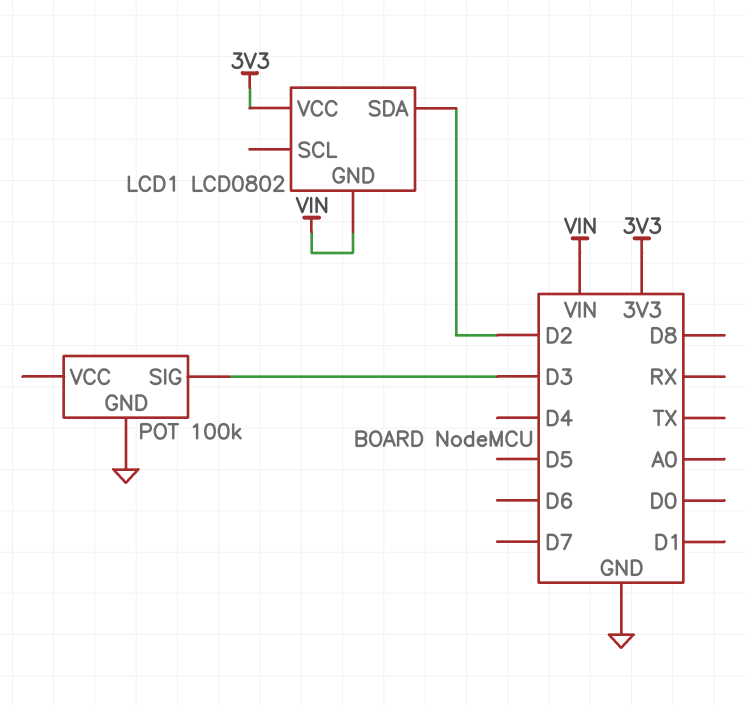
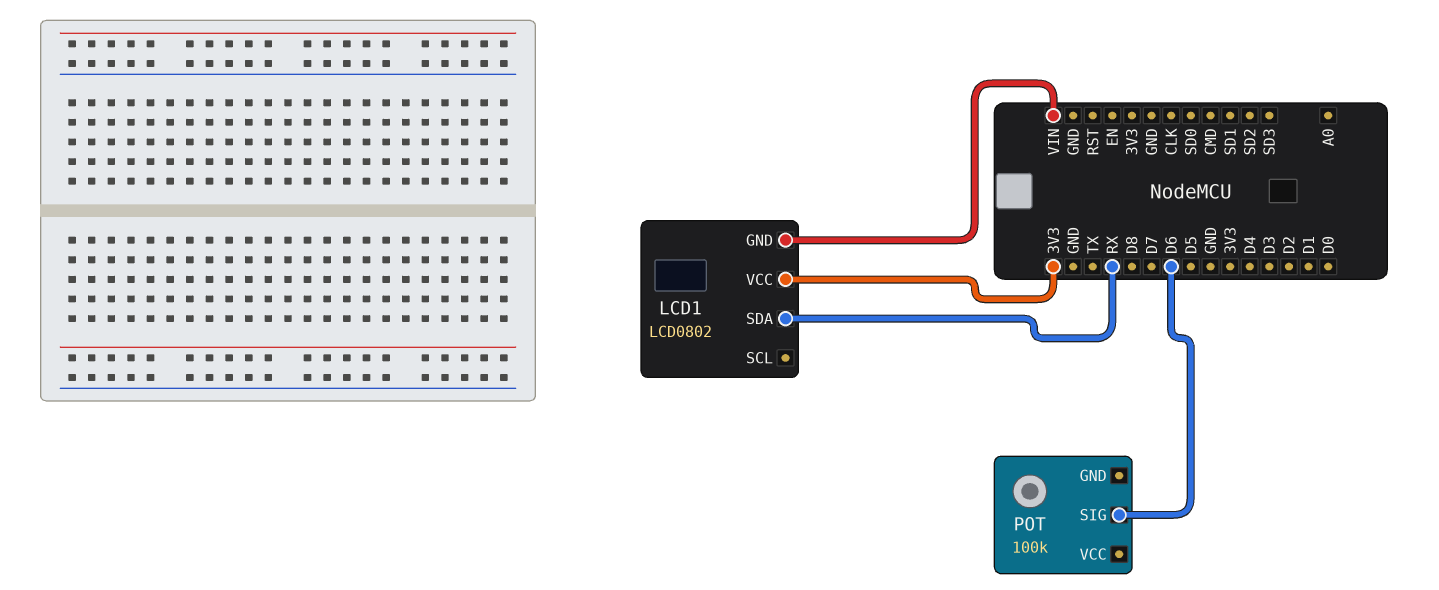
LCD1 pin SDA: D2 -> RX
POT pin GND: GND -> none
POT pin SIG: D3 -> D6

